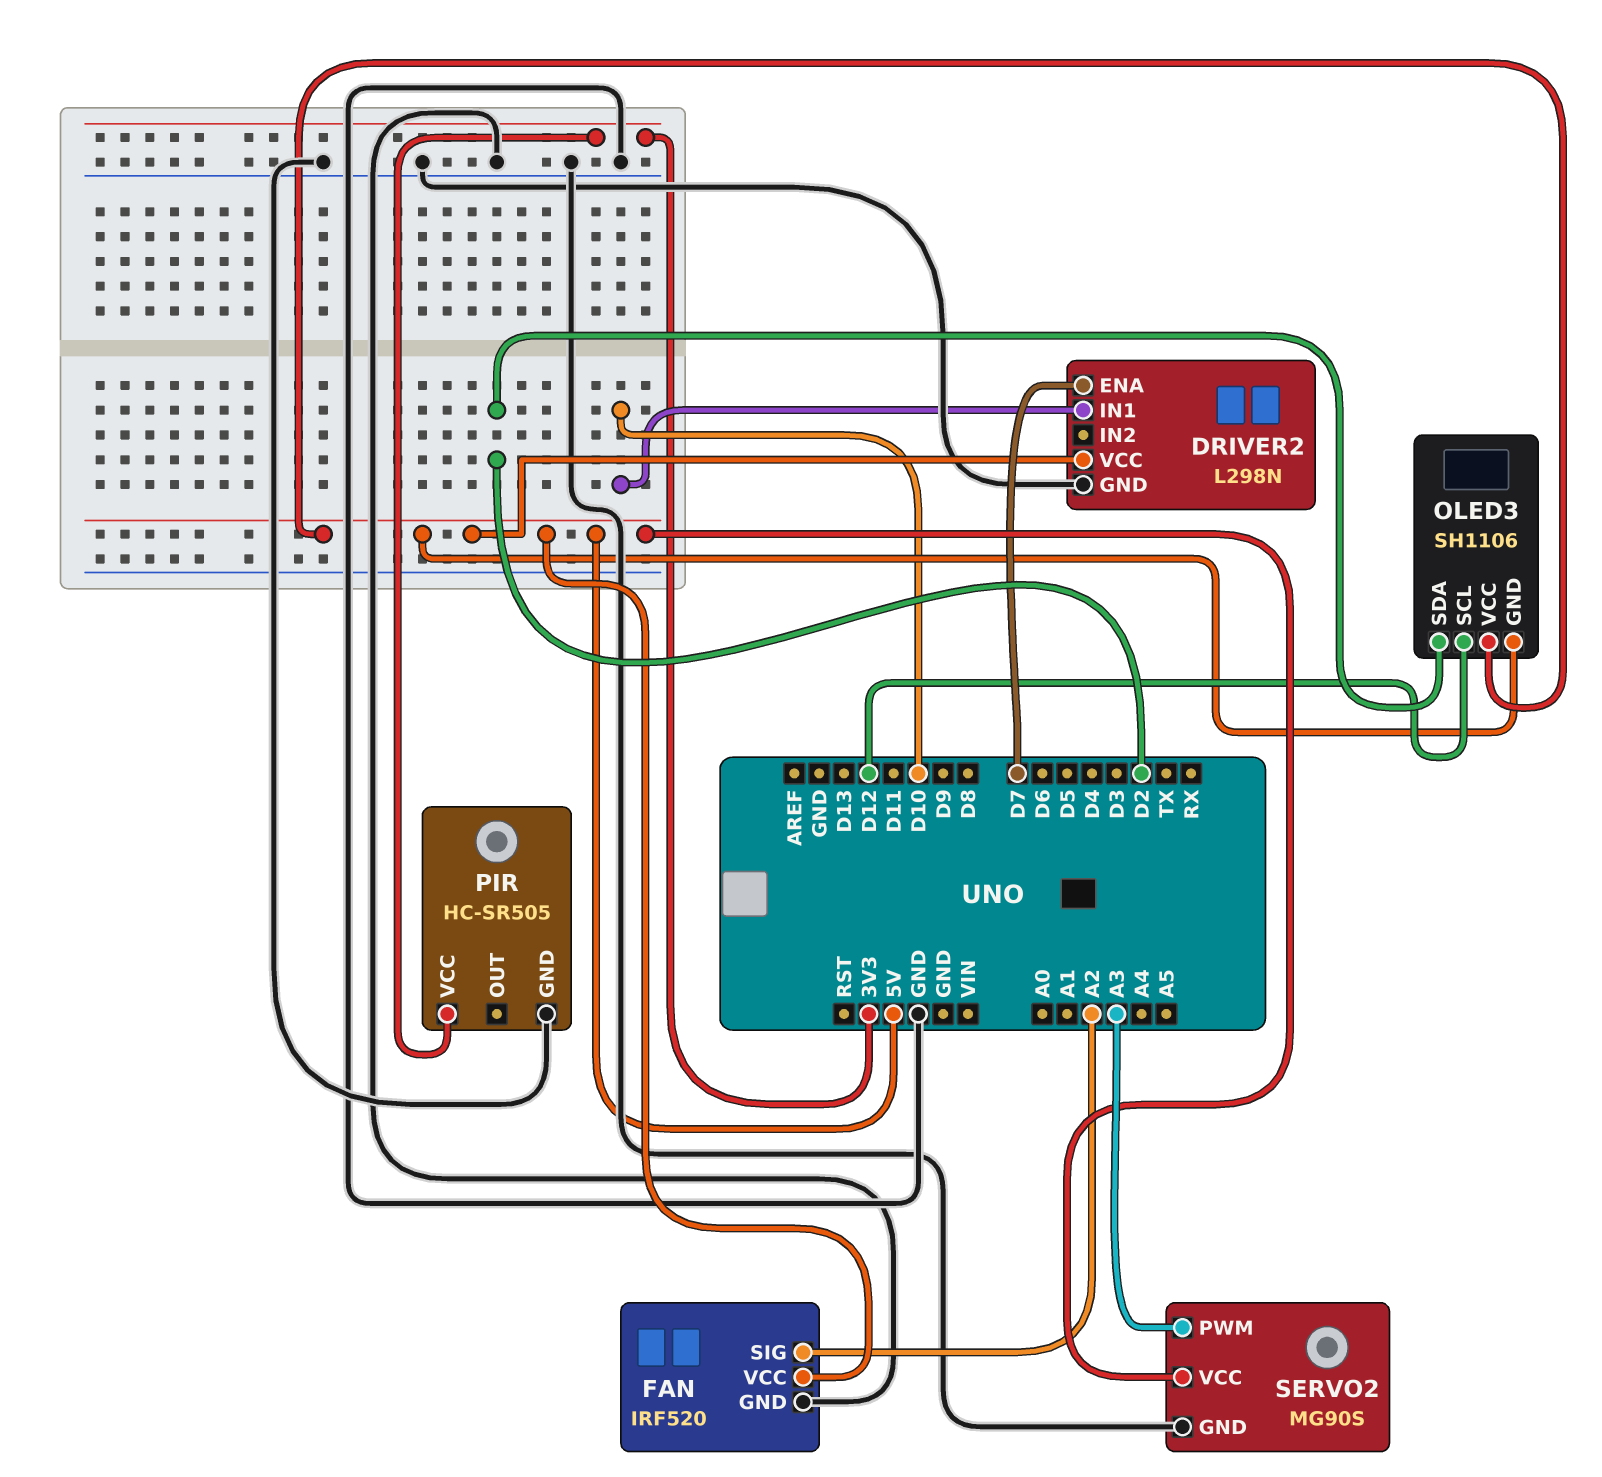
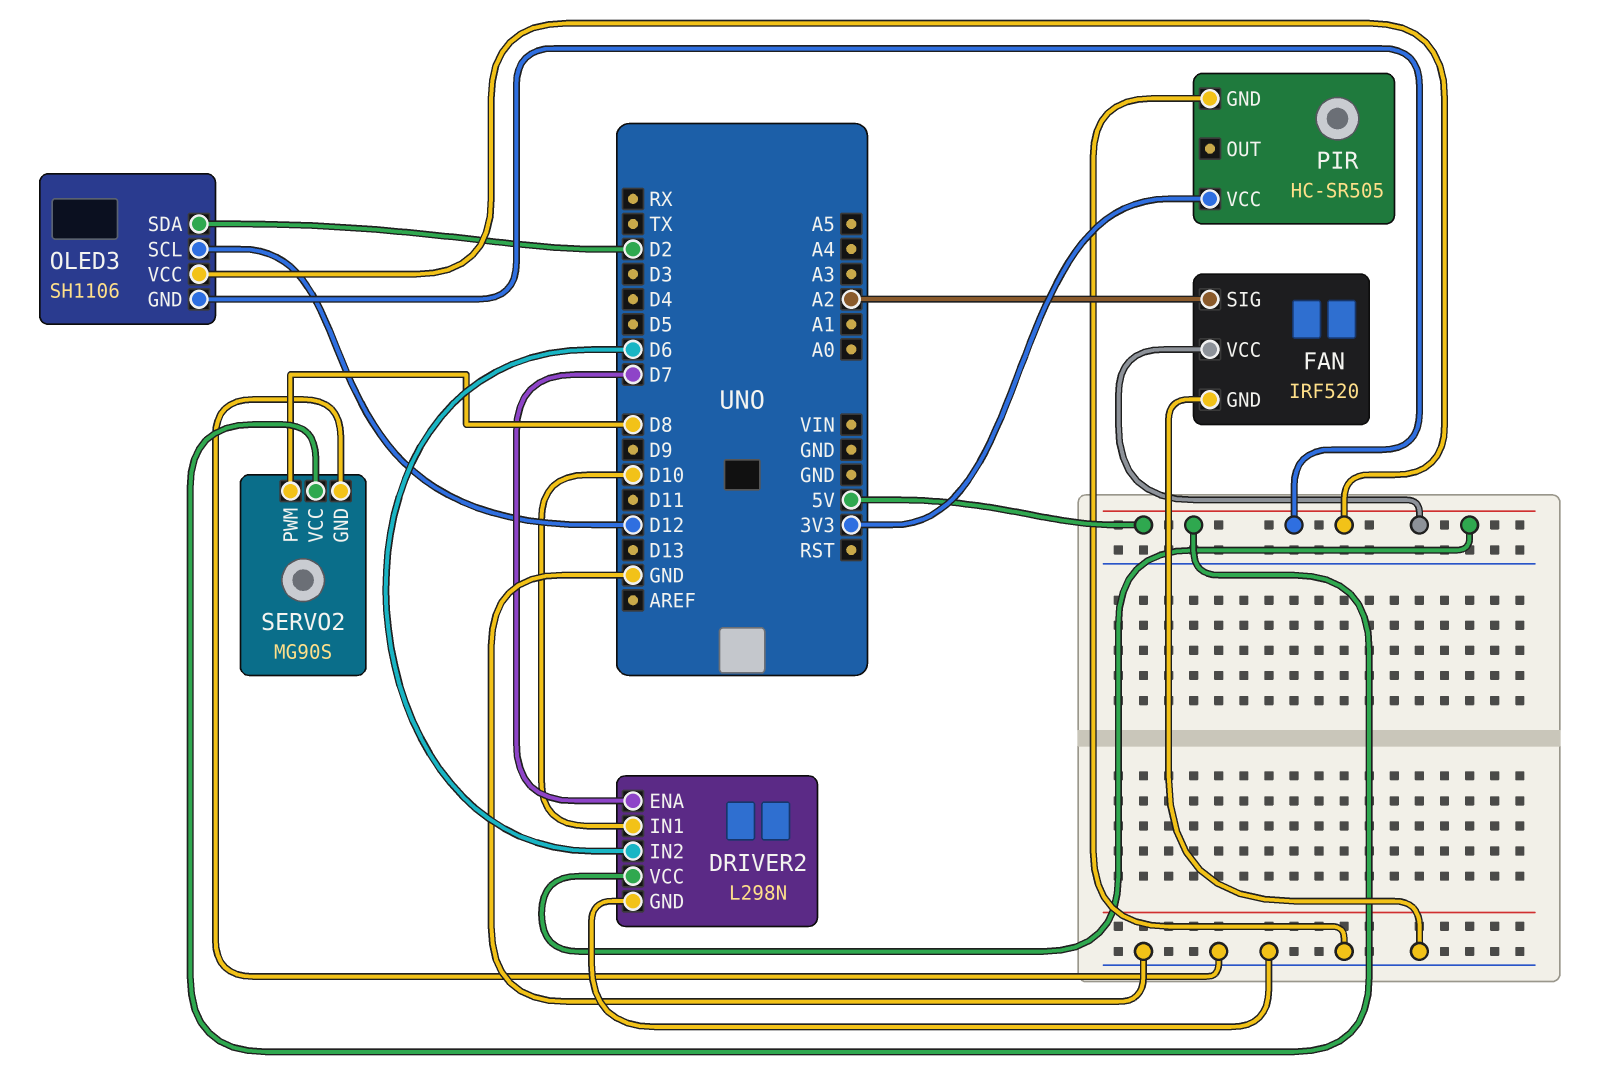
DRIVER2 pin IN2: none -> D6
SERVO2 pin PWM: A3 -> D8

